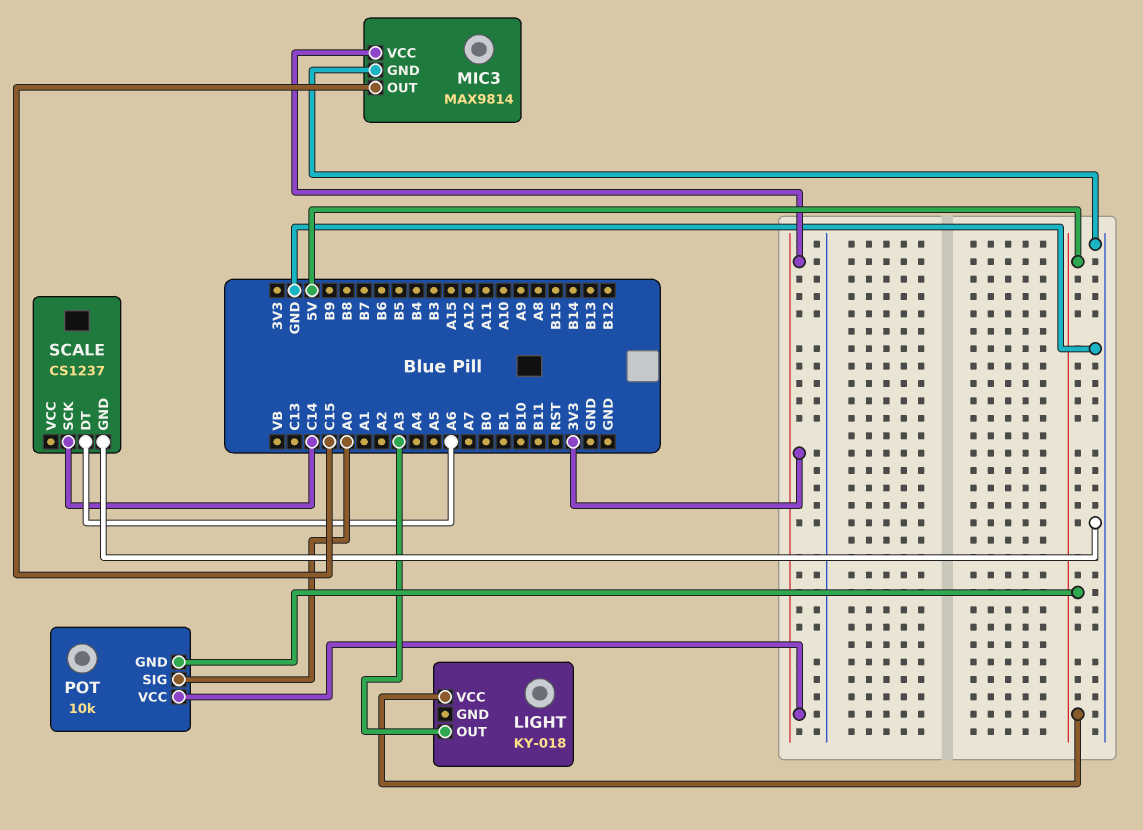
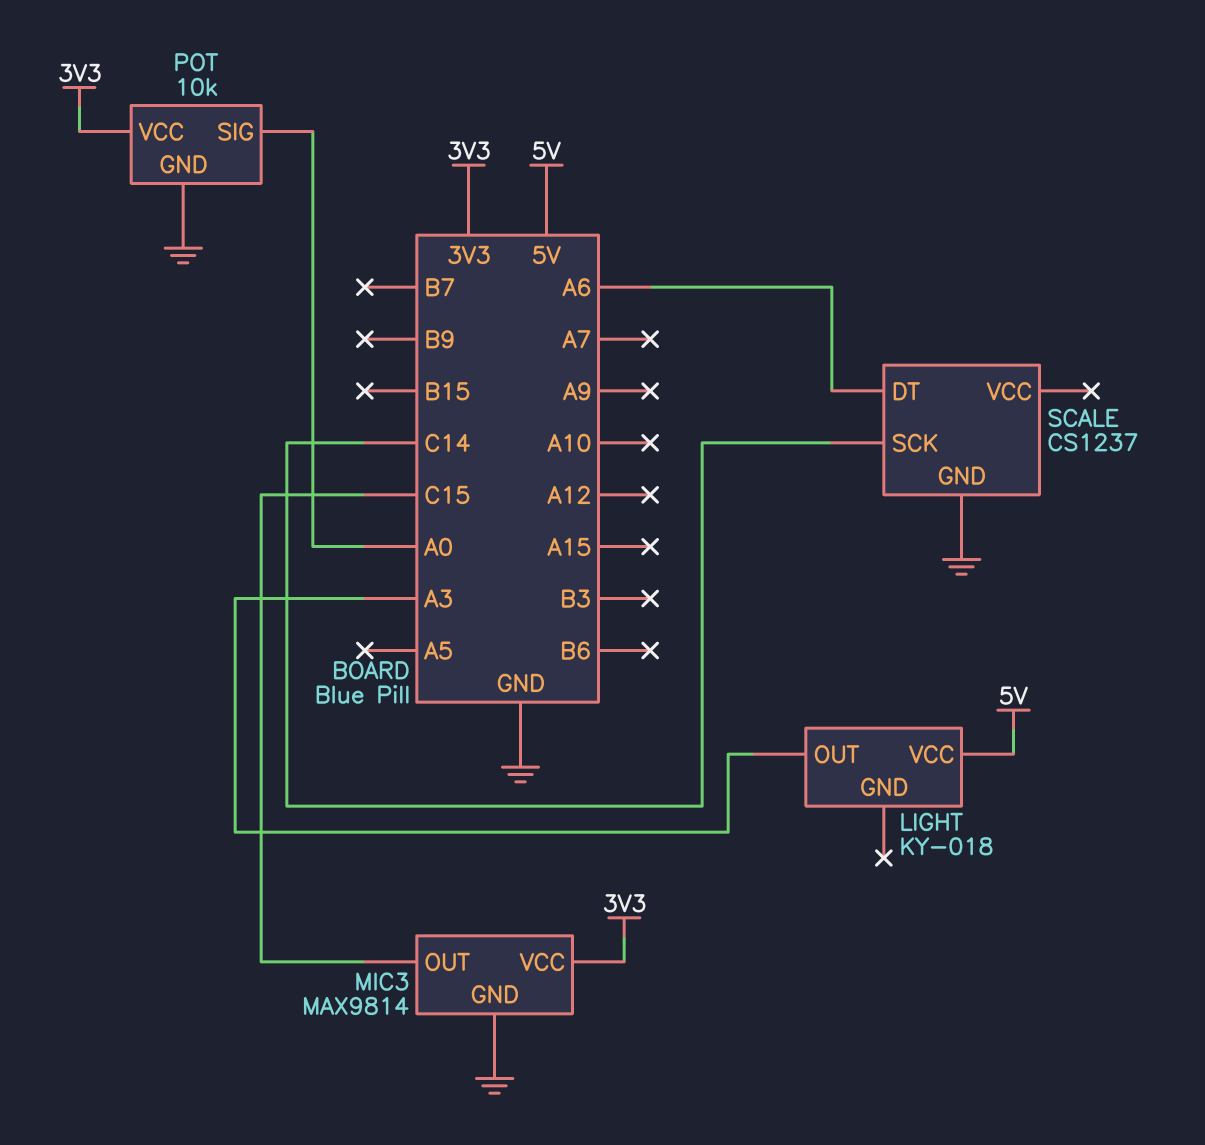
POT pin GND: 5V -> GND

